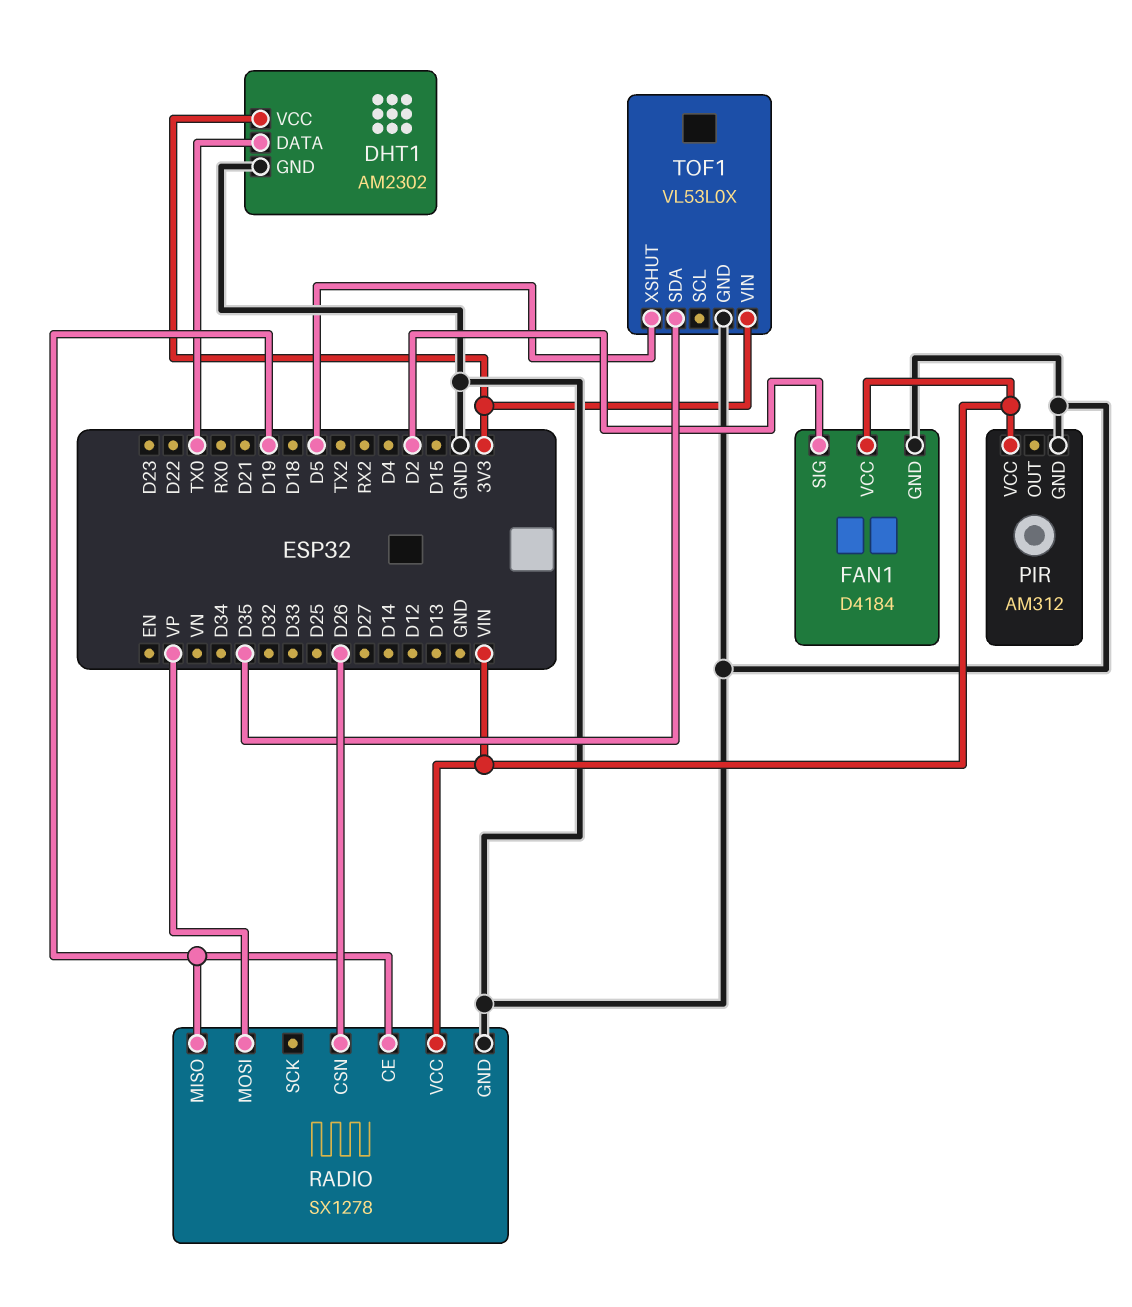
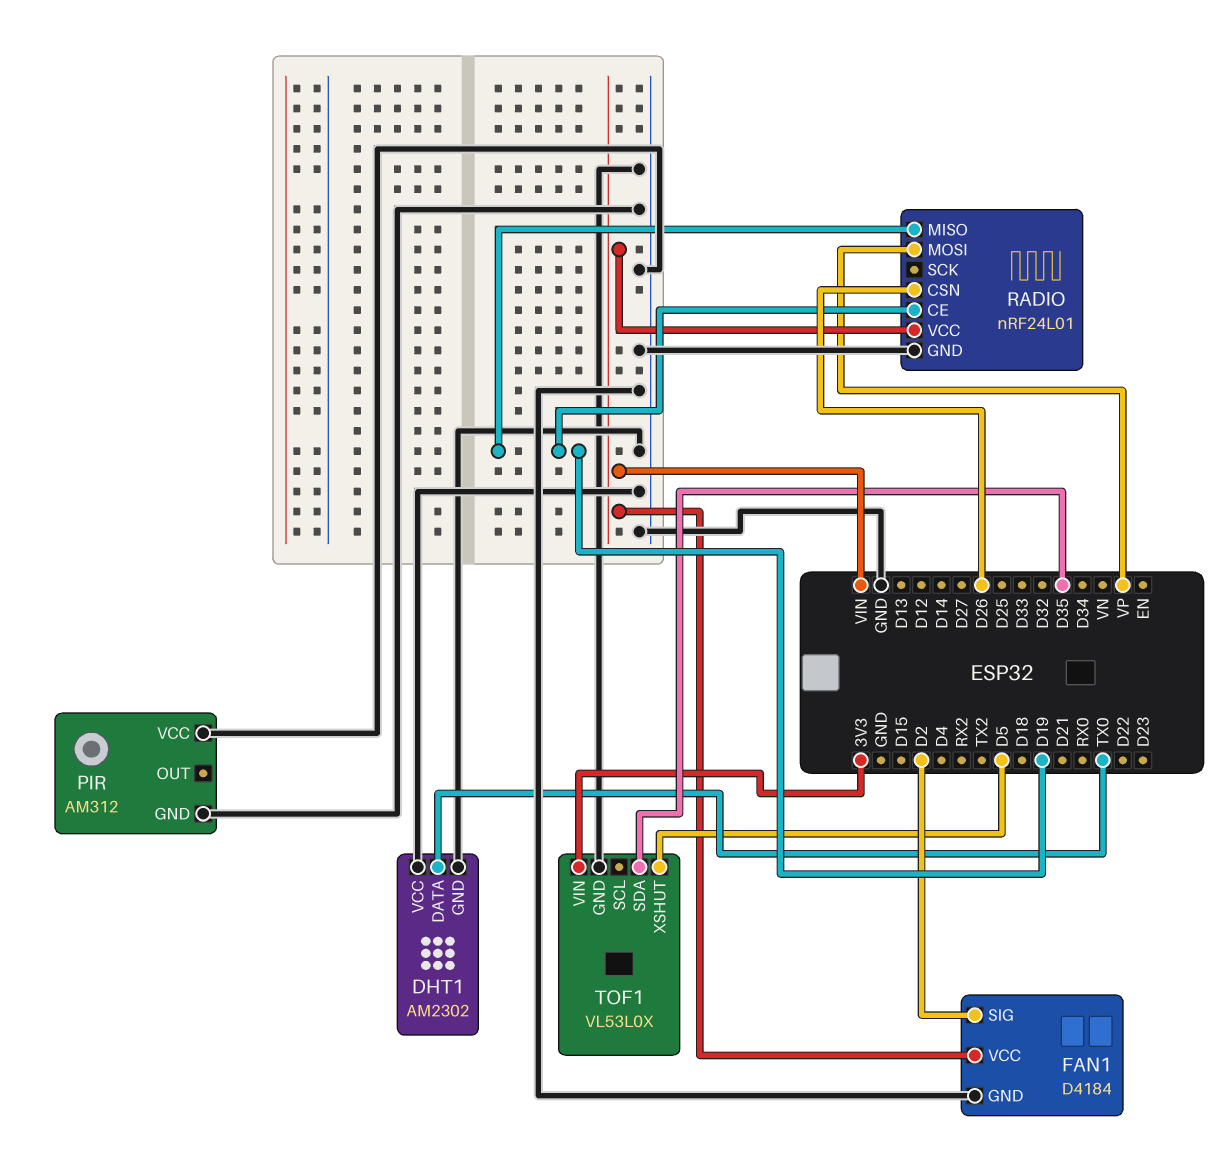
DHT1 pin VCC: 3V3 -> GND
PIR pin VCC: VIN -> GND
RADIO: SX1278 -> nRF24L01

